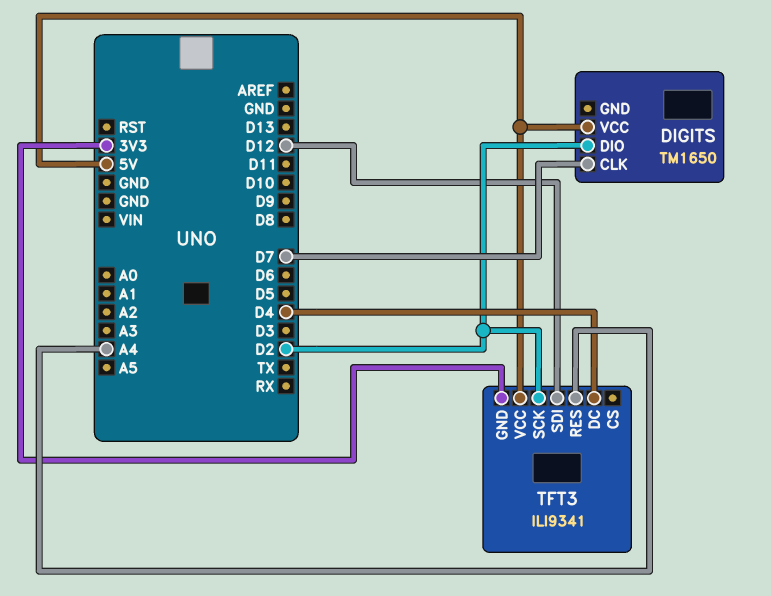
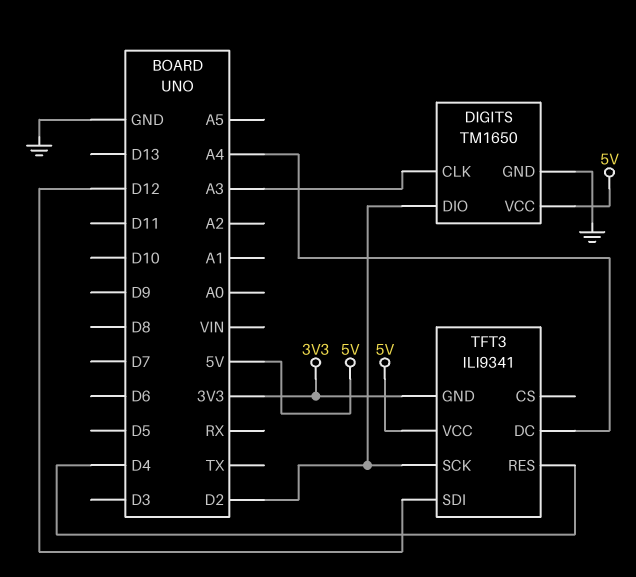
DIGITS pin CLK: D7 -> A3
DIGITS pin GND: none -> GND
TFT3 pin DC: D4 -> A4
TFT3 pin RES: A4 -> D4

